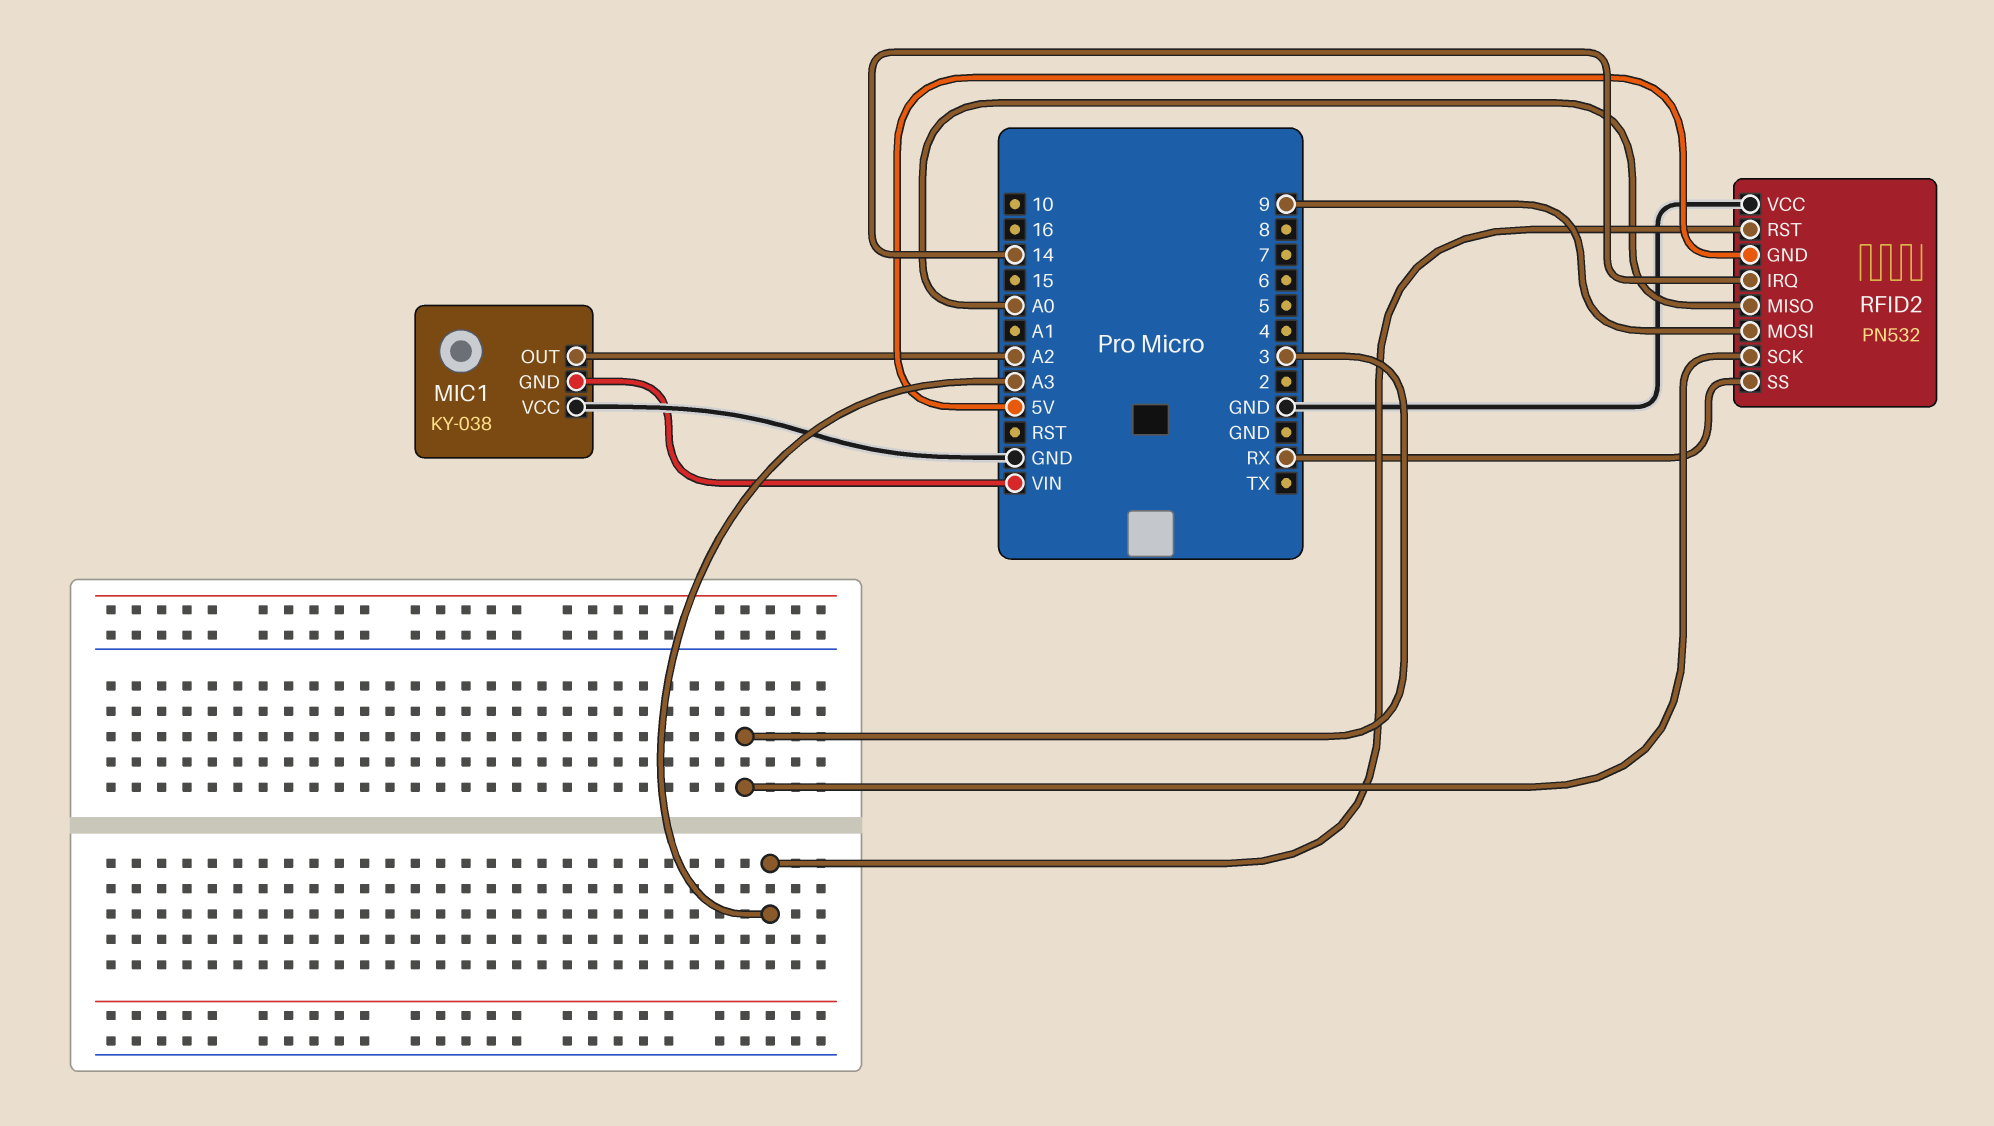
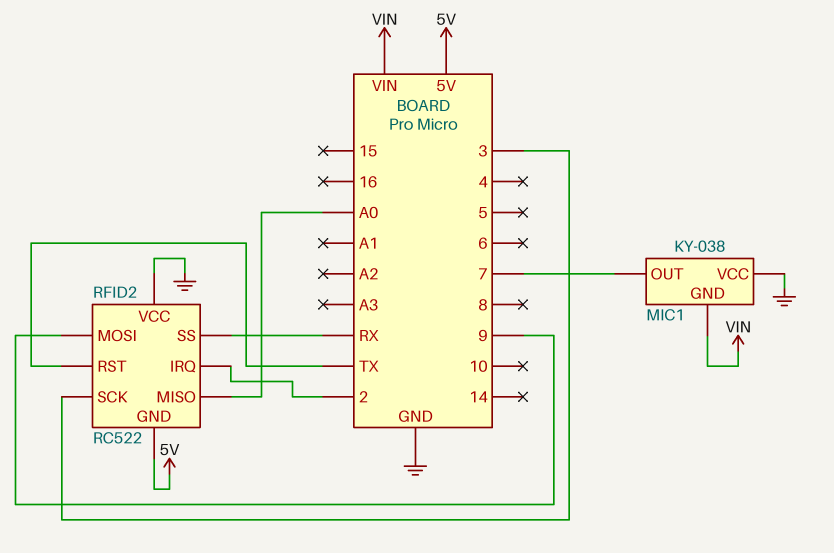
MIC1 pin OUT: A2 -> 7
RFID2: PN532 -> RC522
RFID2 pin IRQ: 14 -> 2
RFID2 pin RST: A3 -> TX

